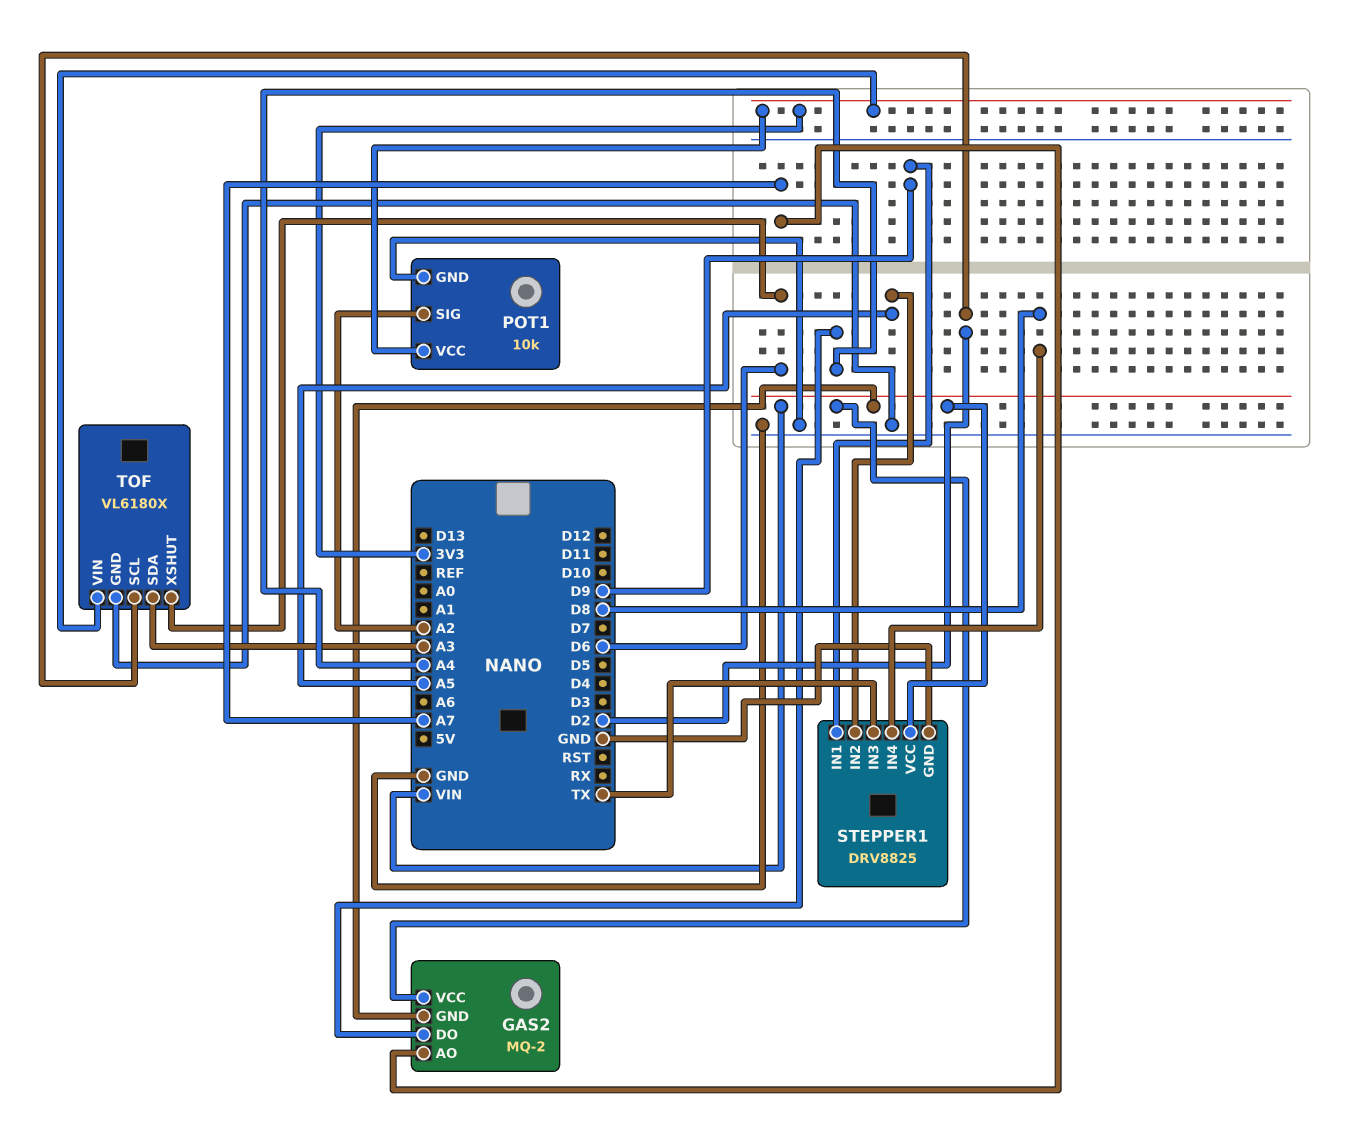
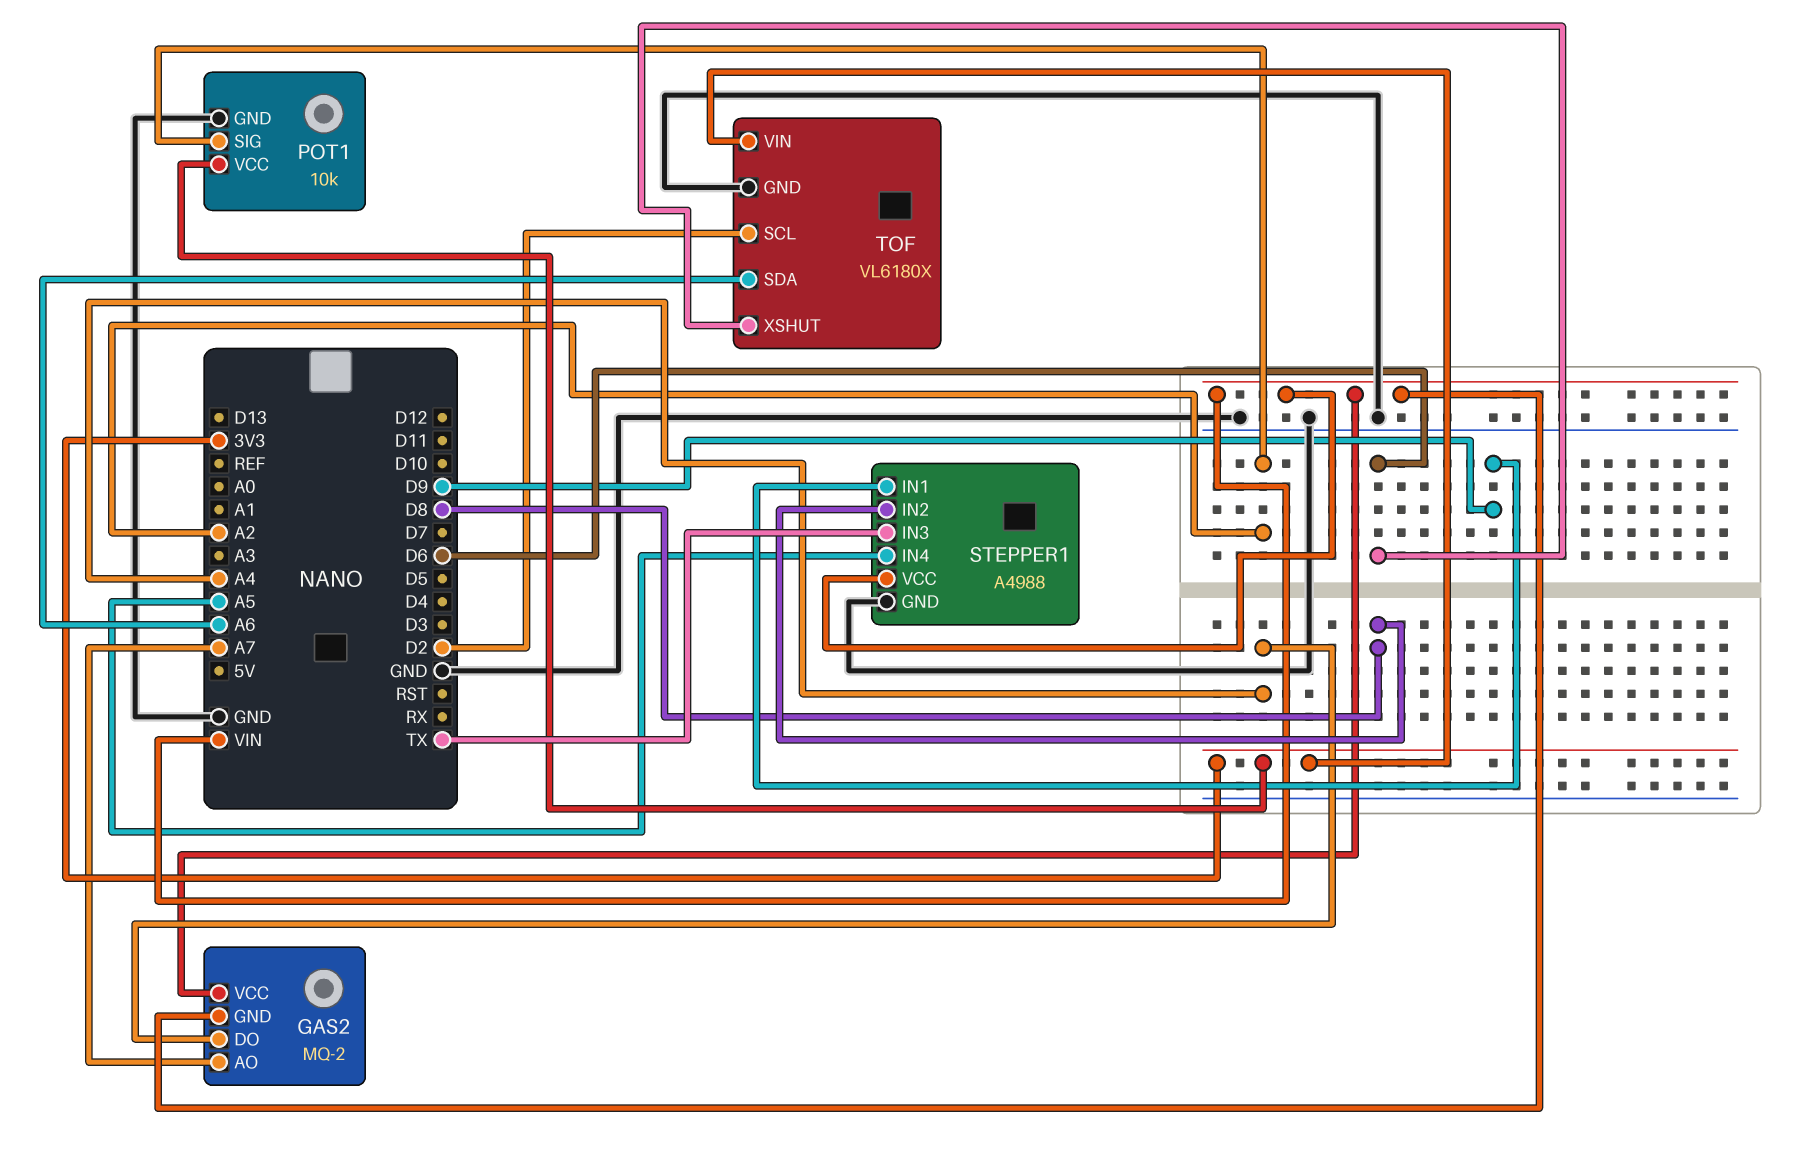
STEPPER1: DRV8825 -> A4988
STEPPER1 pin IN2: A5 -> D8
STEPPER1 pin IN4: D8 -> A5
TOF pin SDA: A3 -> A6

